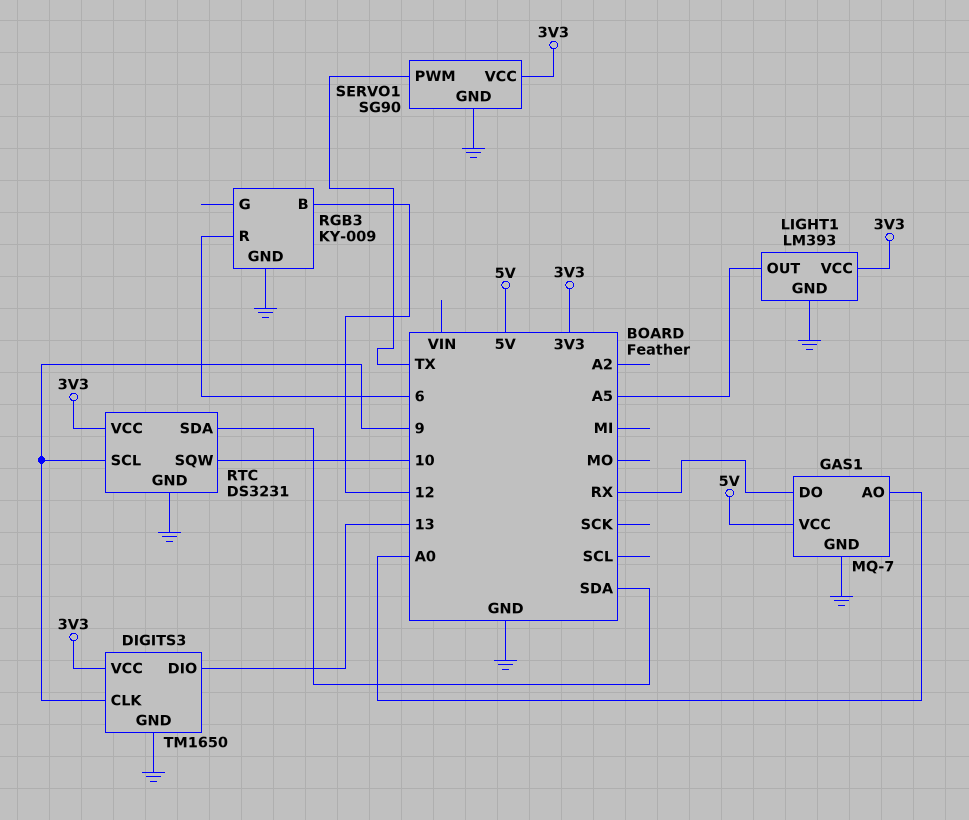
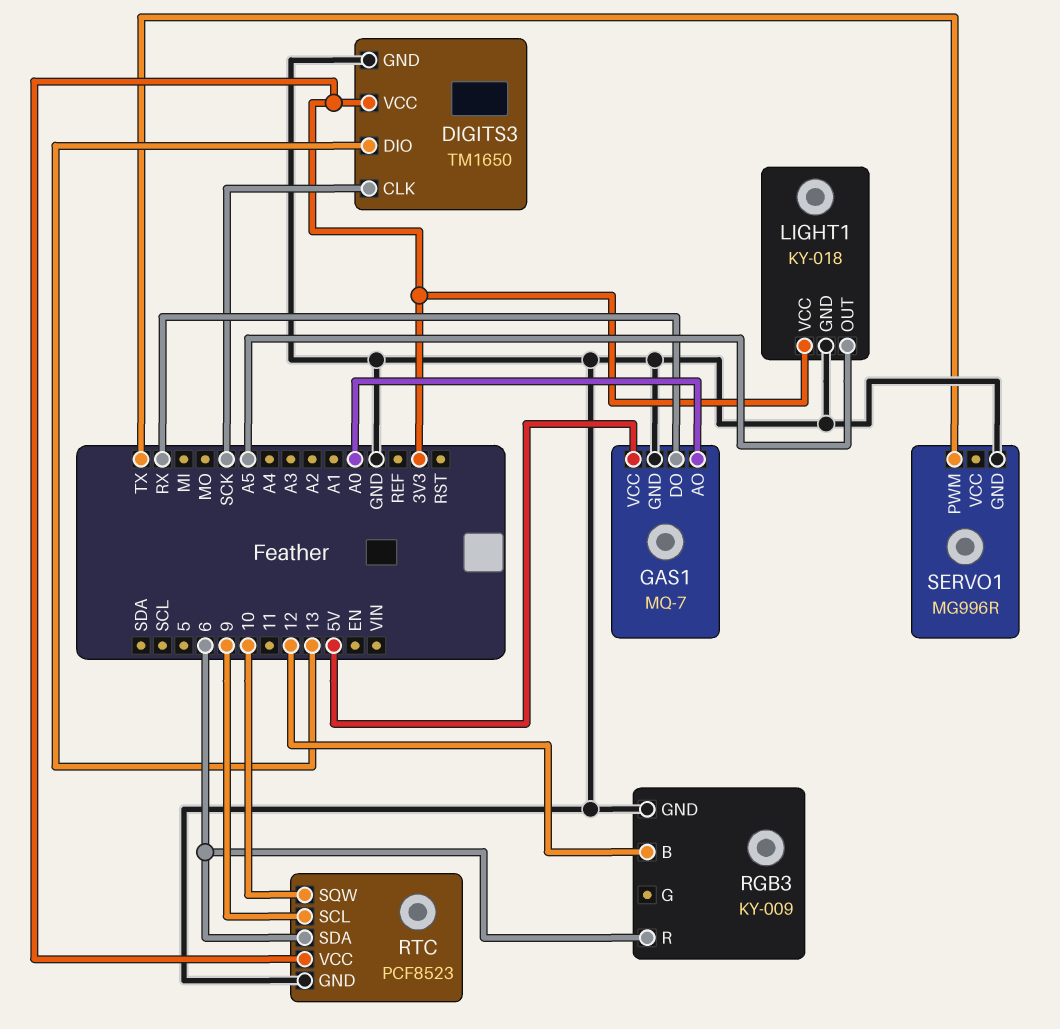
DIGITS3 pin CLK: 9 -> SCK
LIGHT1: LM393 -> KY-018
RTC: DS3231 -> PCF8523
RTC pin SDA: SDA -> 6
SERVO1: SG90 -> MG996R
SERVO1 pin VCC: 3V3 -> none

